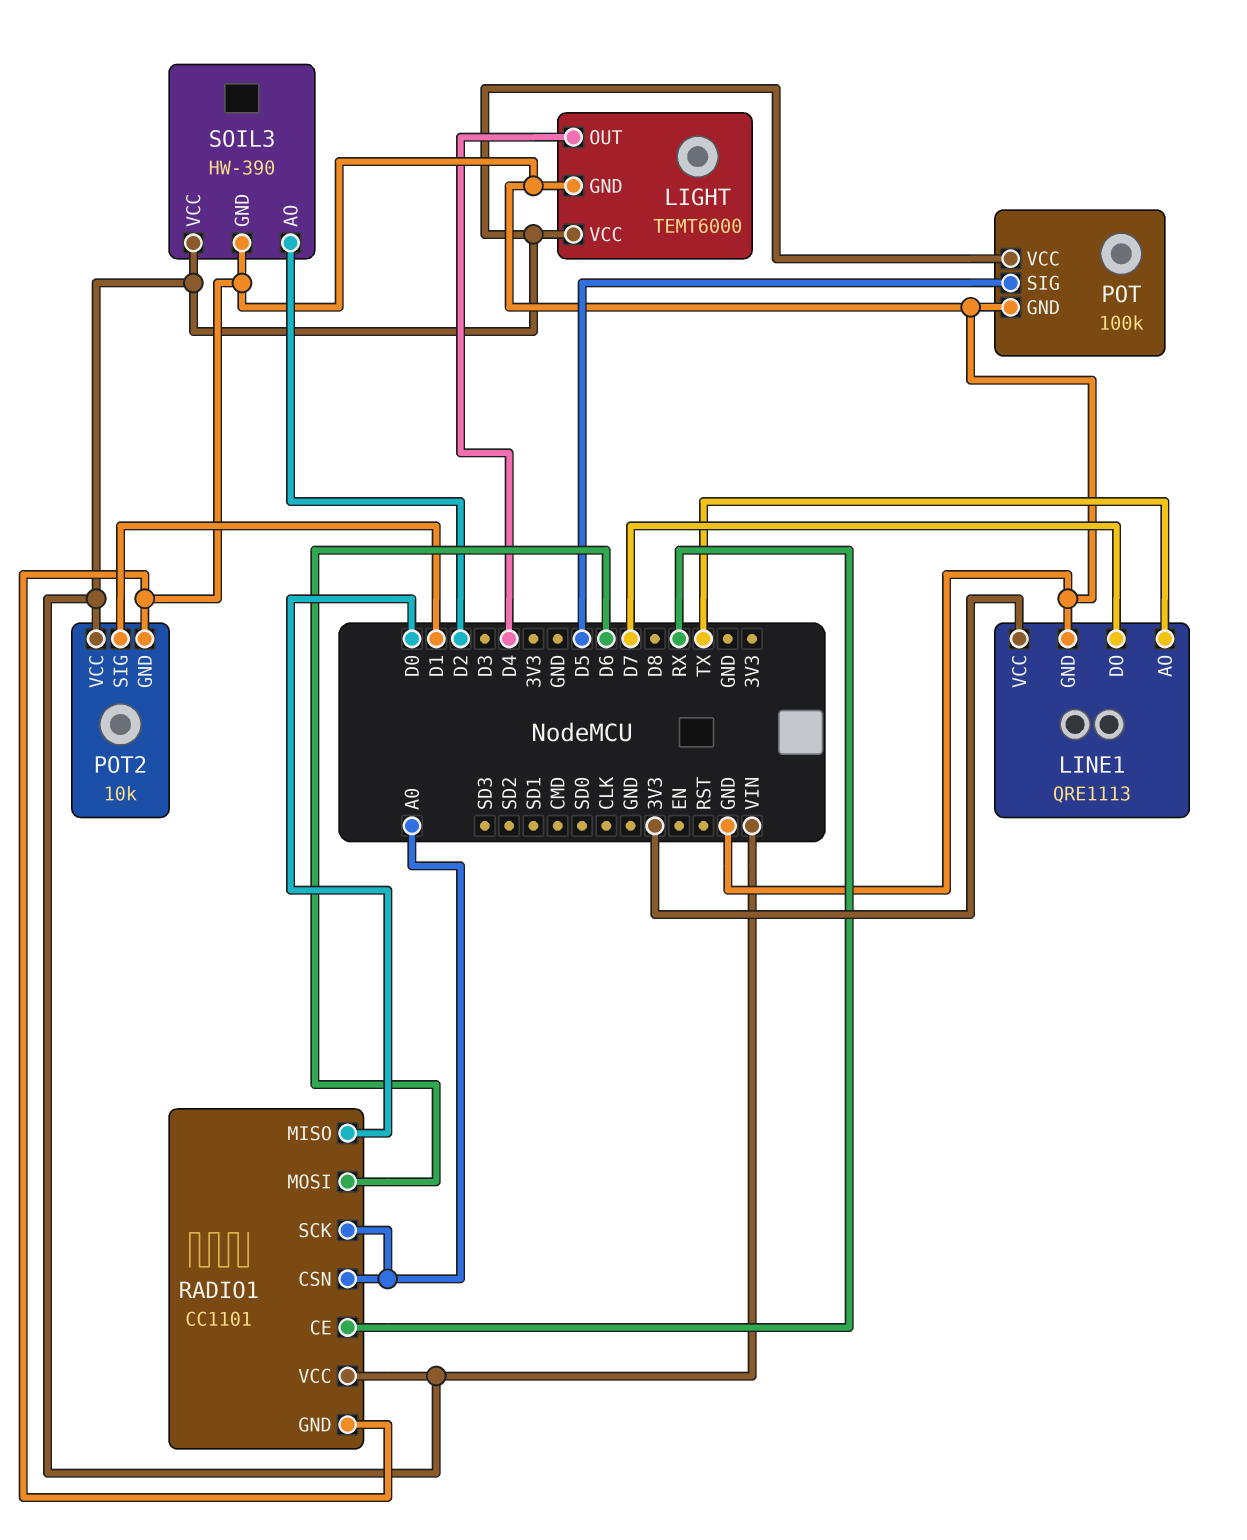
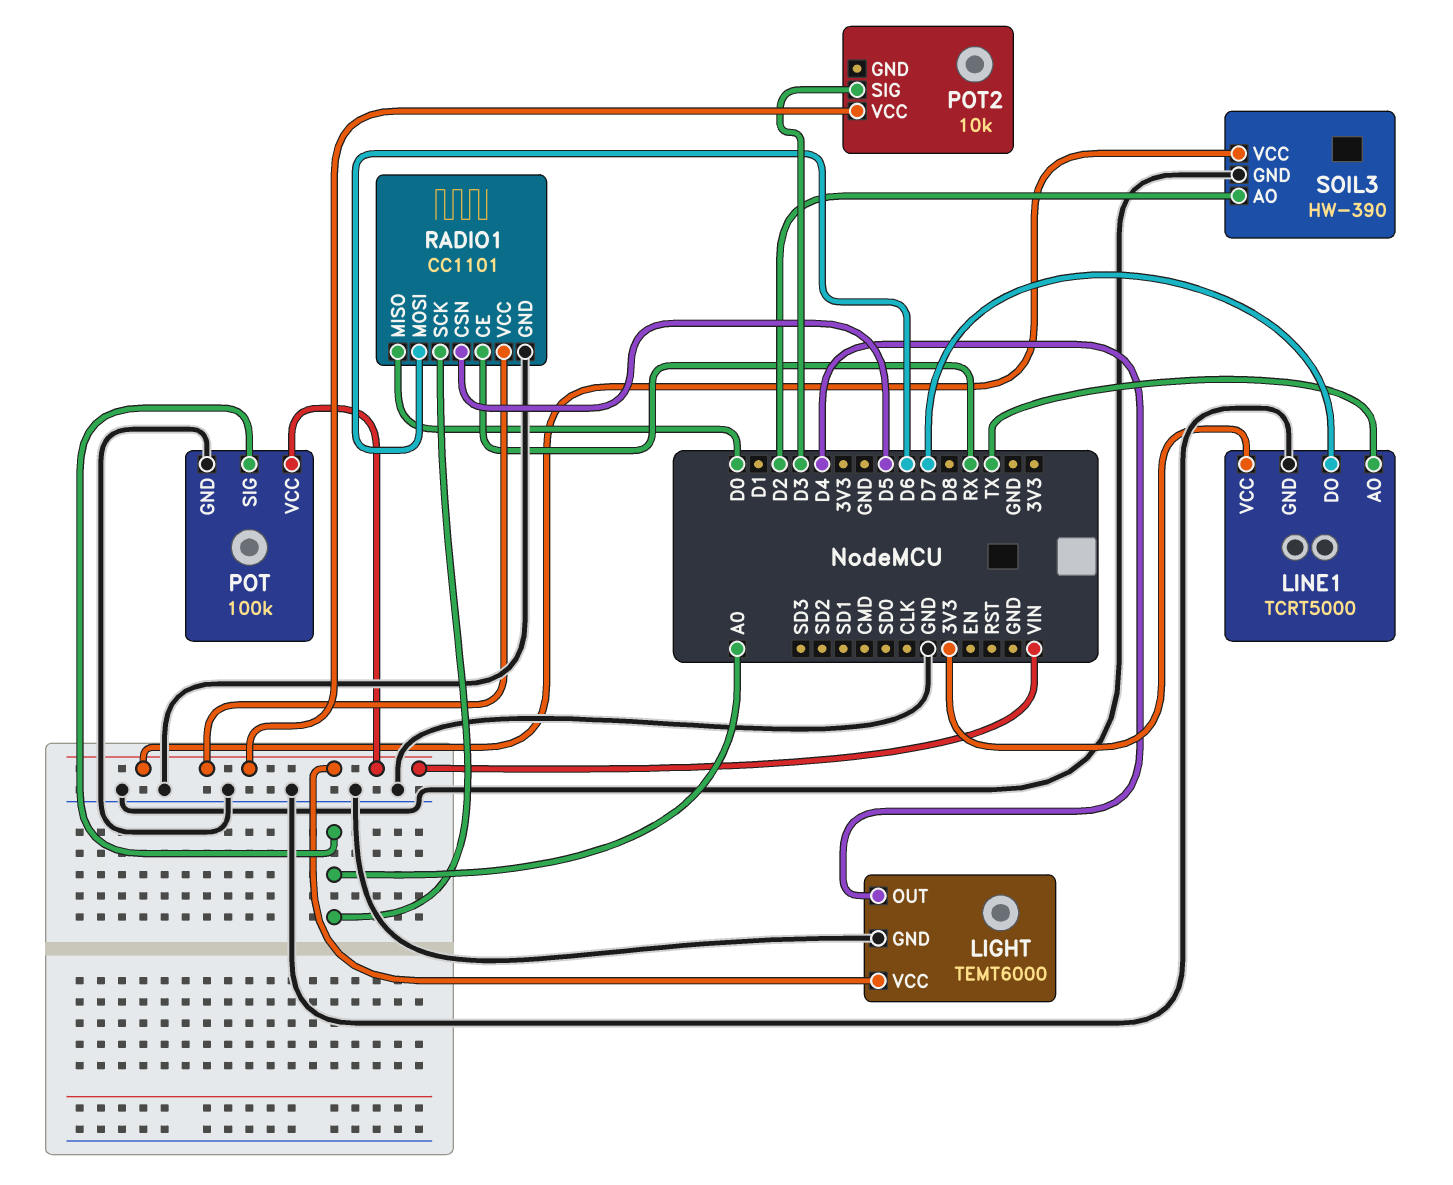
LINE1: QRE1113 -> TCRT5000
POT pin SIG: D5 -> A0
POT2 pin GND: GND -> none
POT2 pin SIG: D1 -> D3
RADIO1 pin CSN: A0 -> D5

